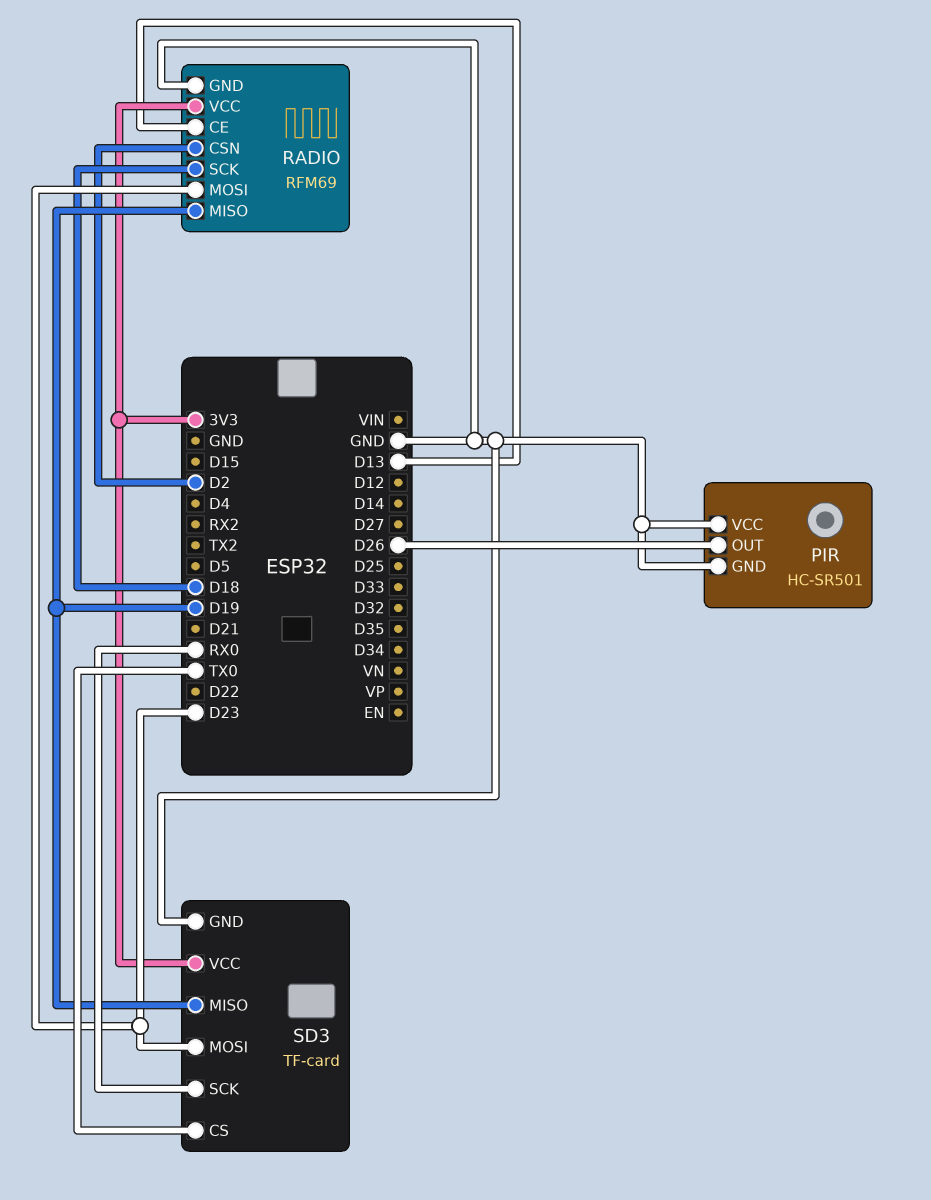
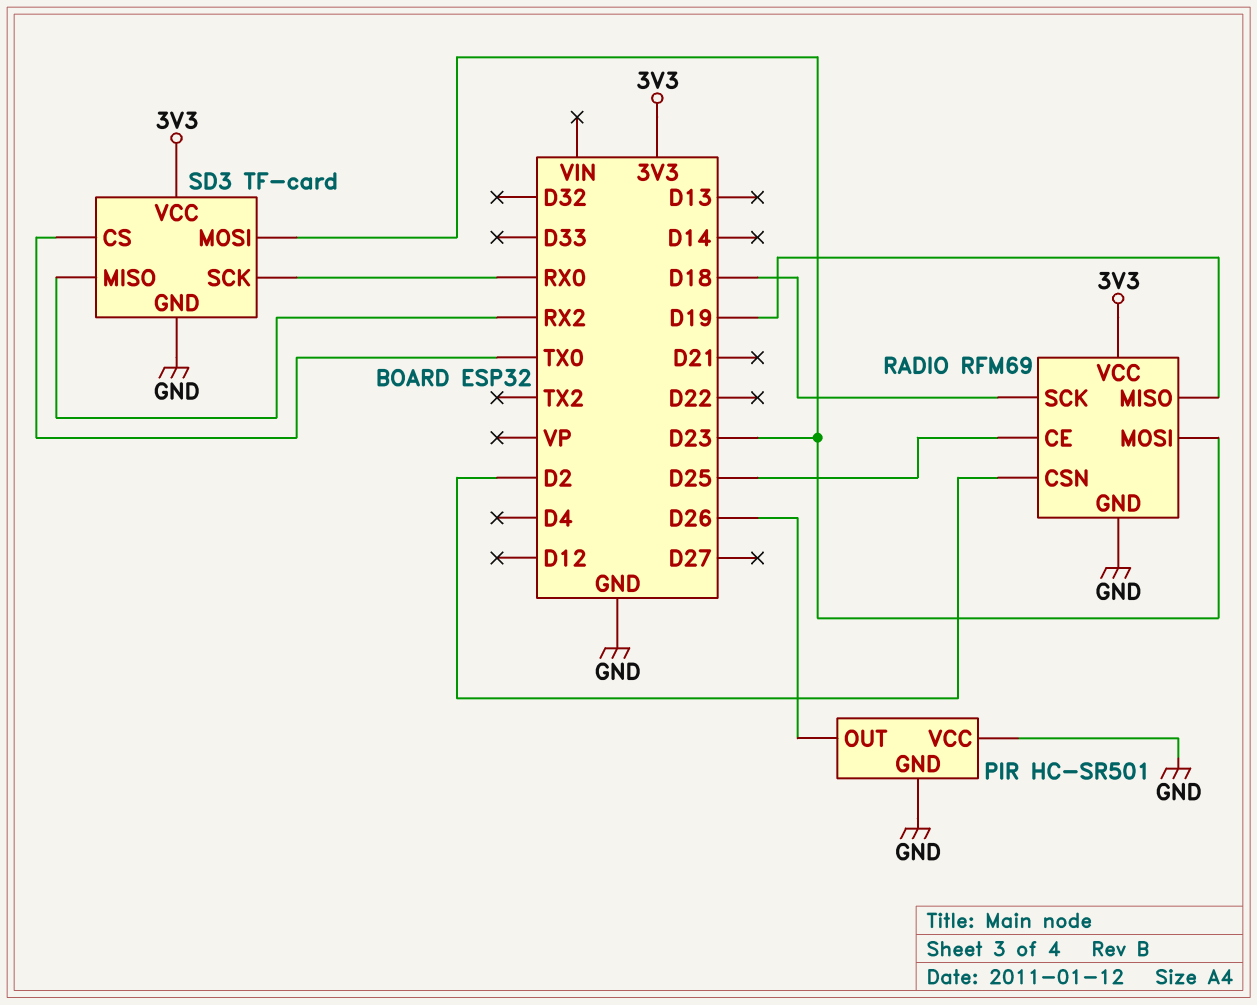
RADIO pin CE: D13 -> D25
SD3 pin MISO: D19 -> RX2

